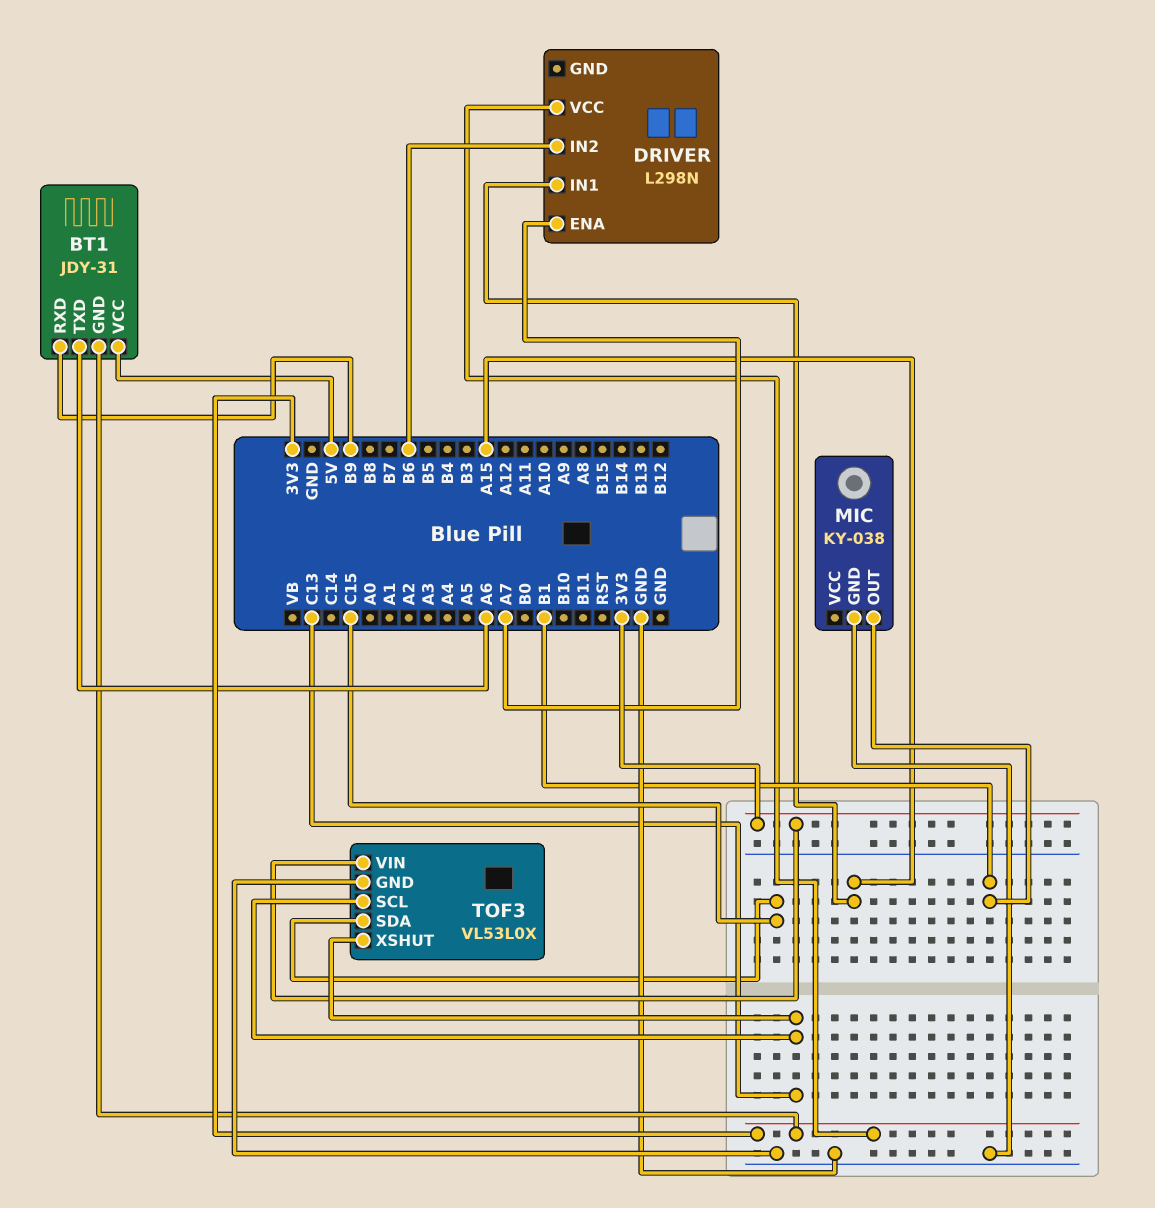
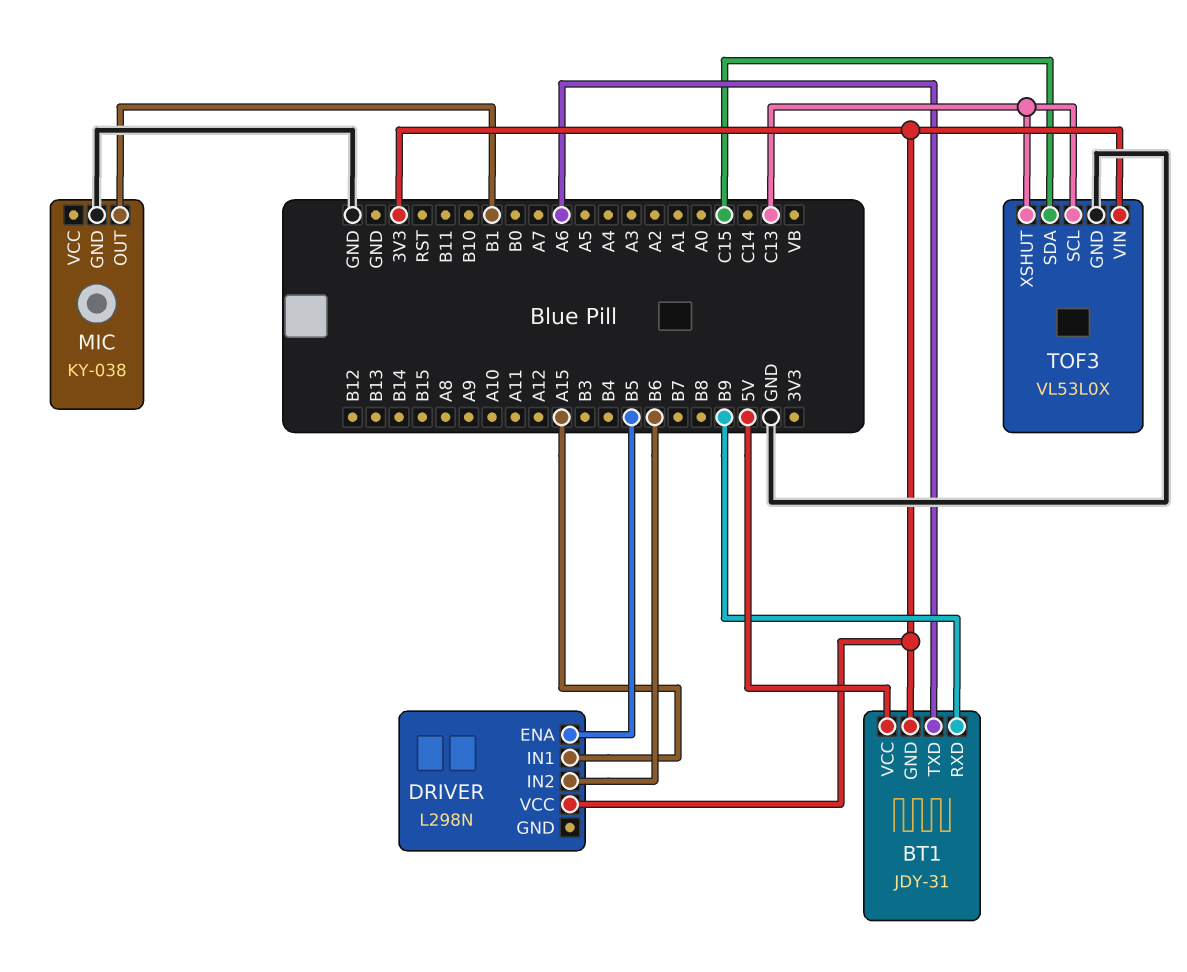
DRIVER pin ENA: A7 -> B5

